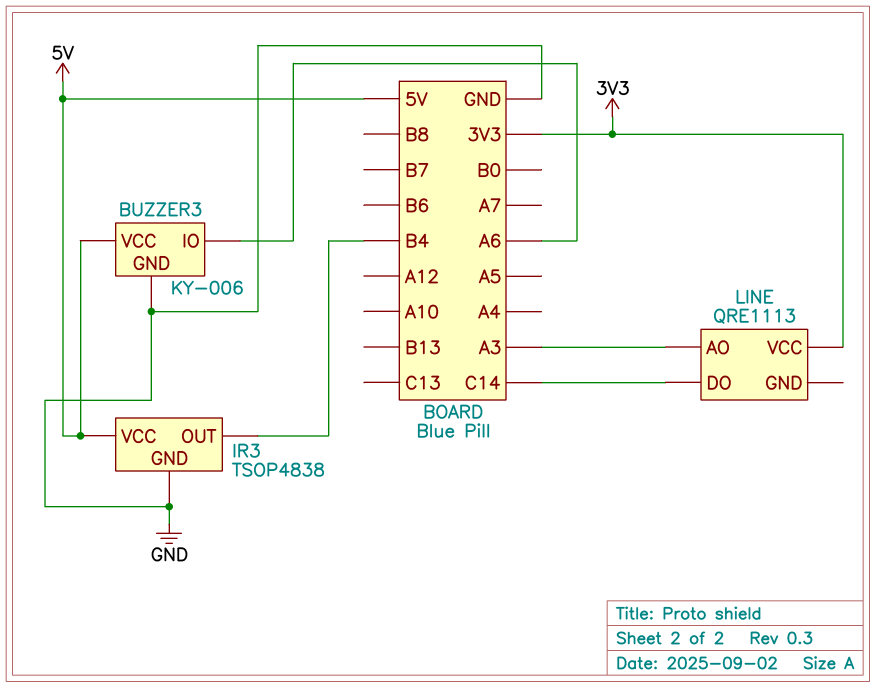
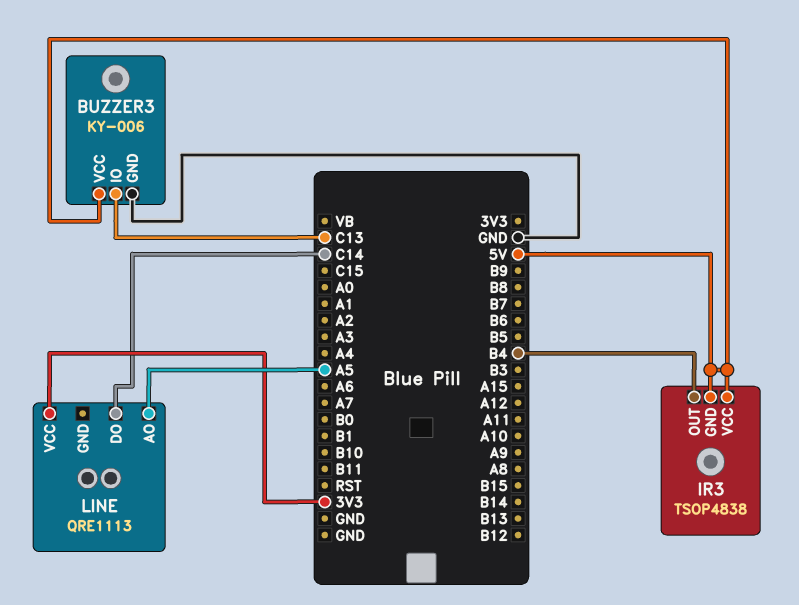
BUZZER3 pin IO: A6 -> C13
IR3 pin GND: GND -> 5V
LINE pin AO: A3 -> A5

